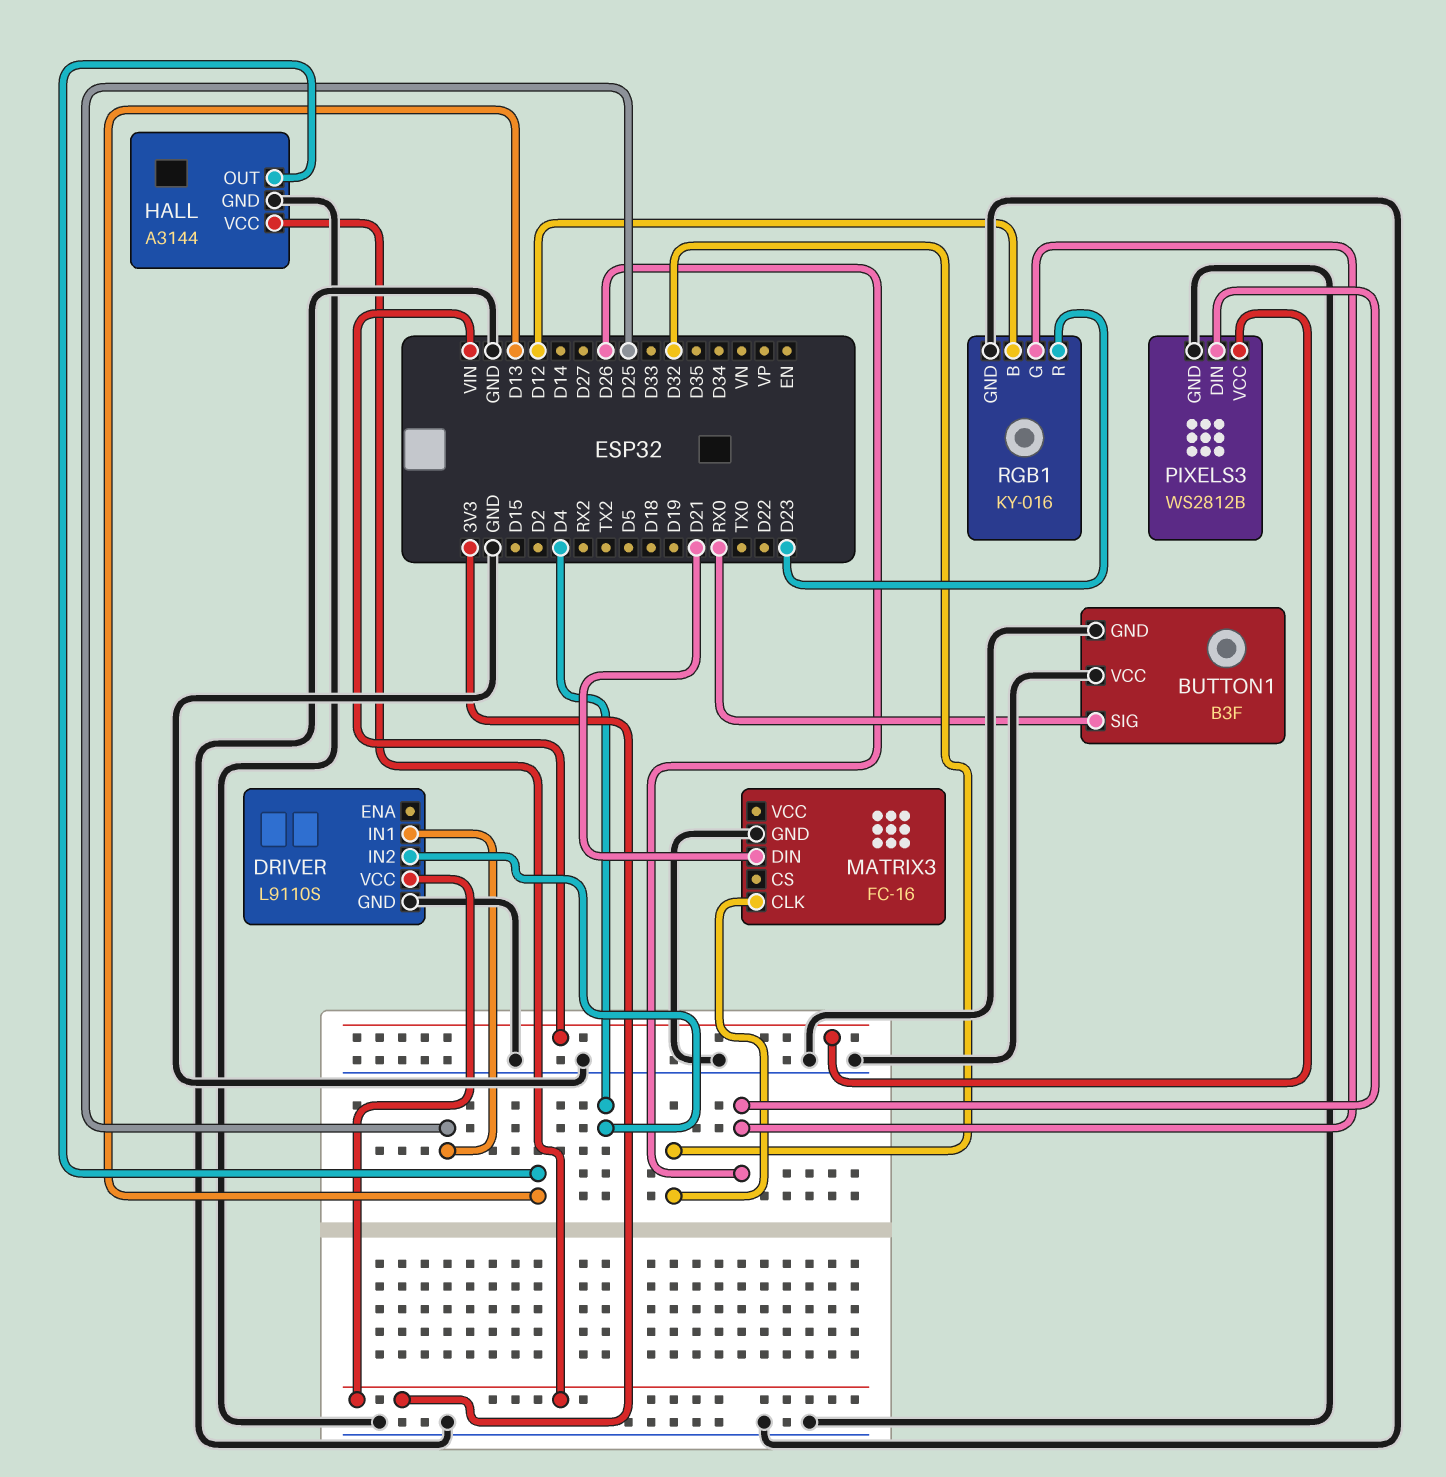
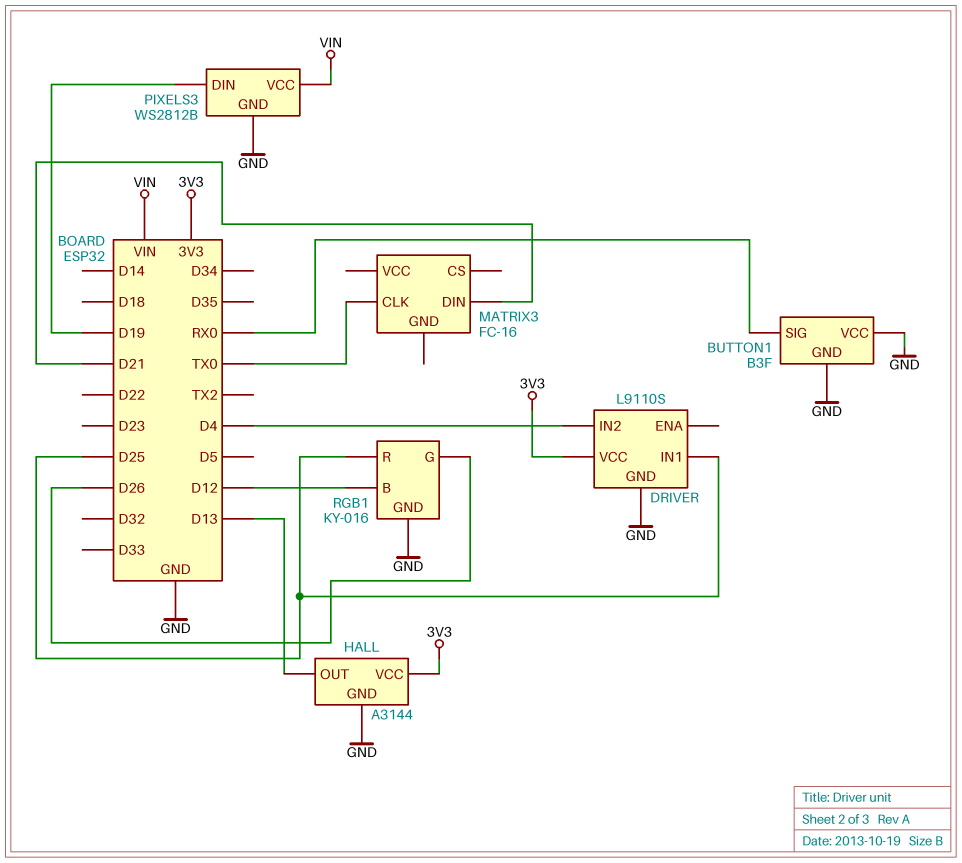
MATRIX3 pin CLK: D32 -> TX0
MATRIX3 pin GND: GND -> none
PIXELS3 pin DIN: D26 -> D19
RGB1 pin R: D23 -> D25

